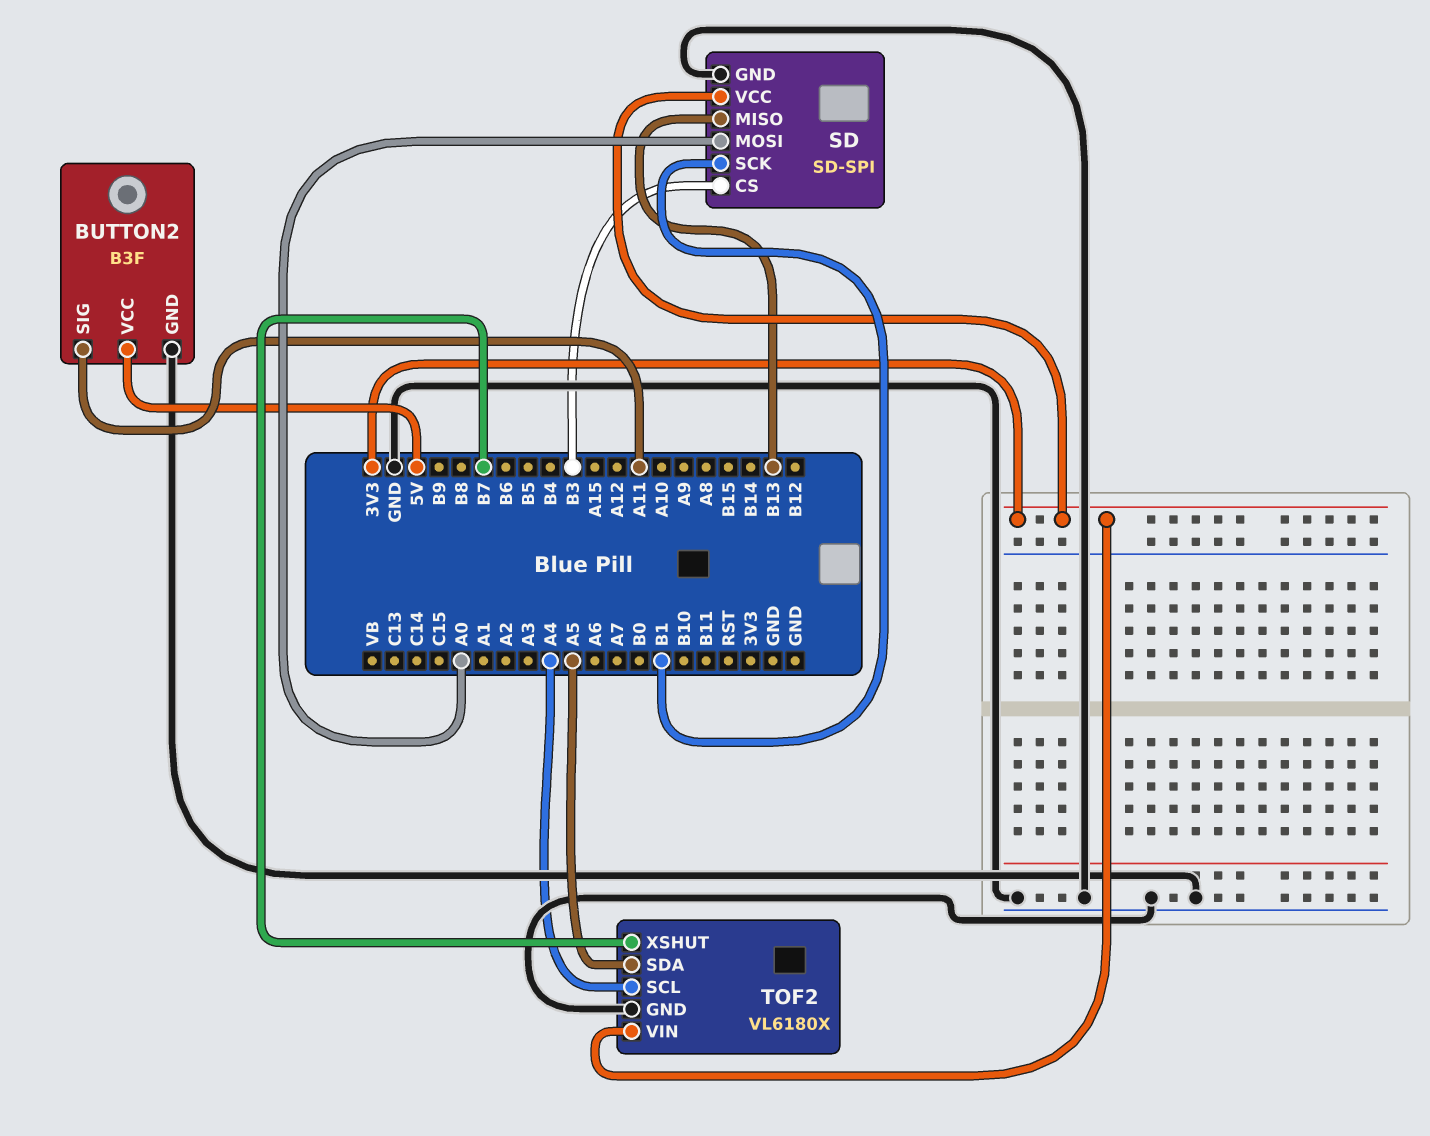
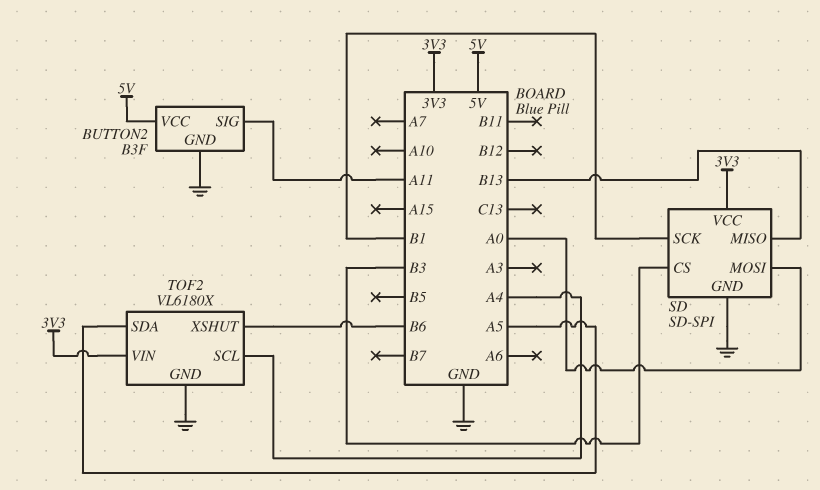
TOF2 pin XSHUT: B7 -> B6

